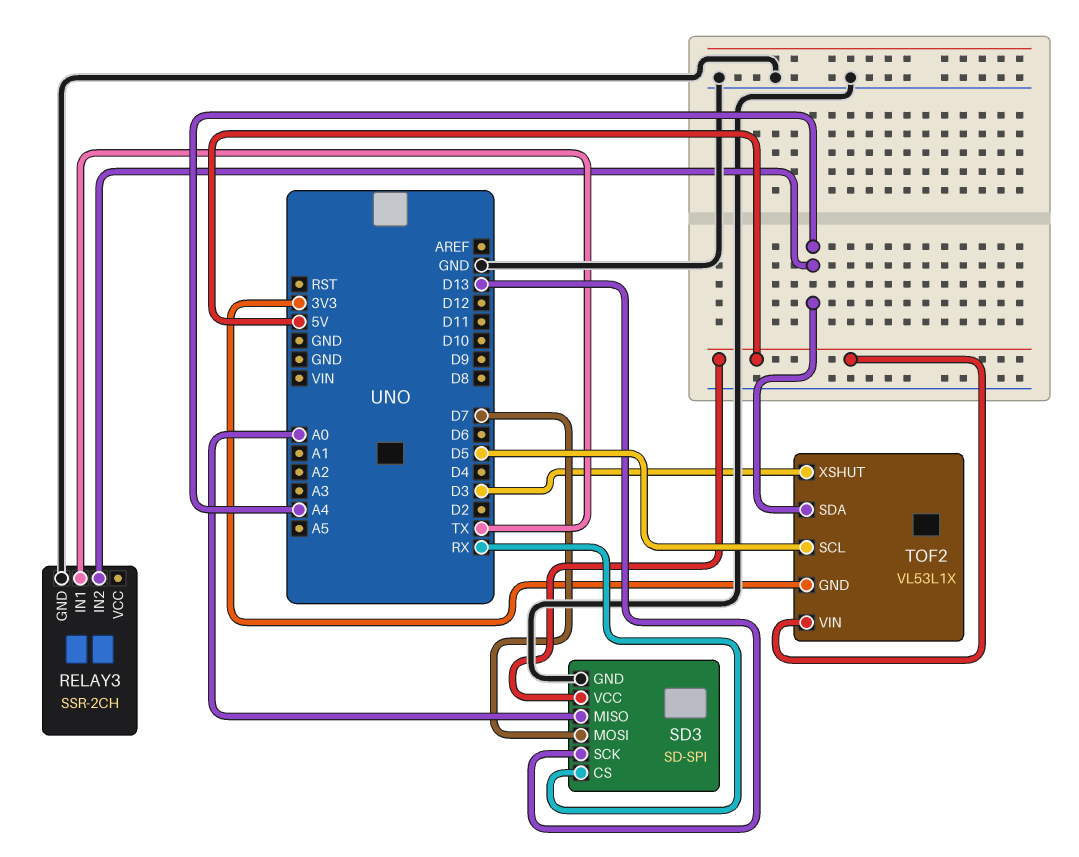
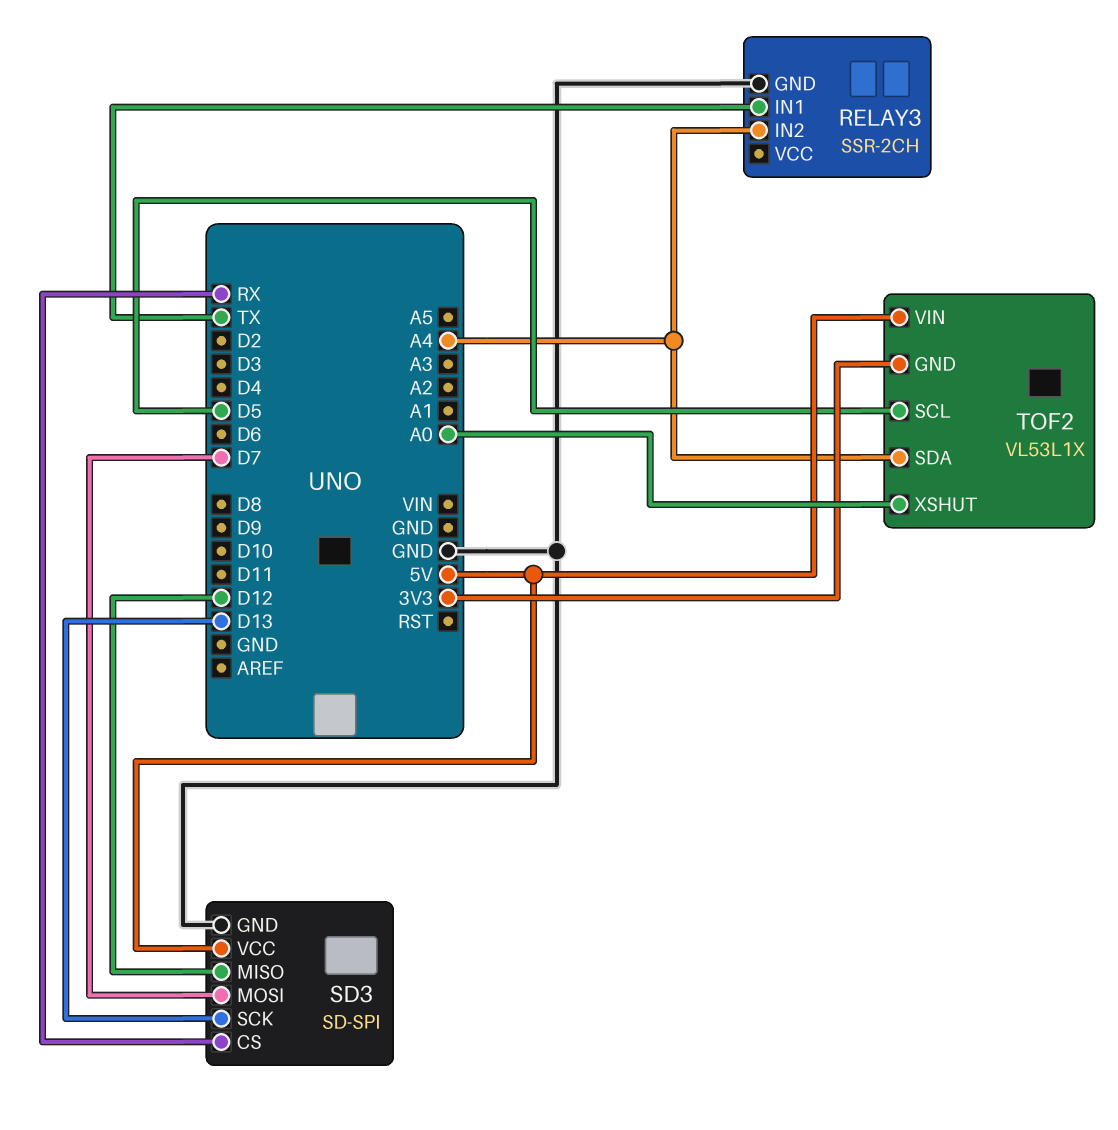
SD3 pin MISO: A0 -> D12
TOF2 pin XSHUT: D3 -> A0

